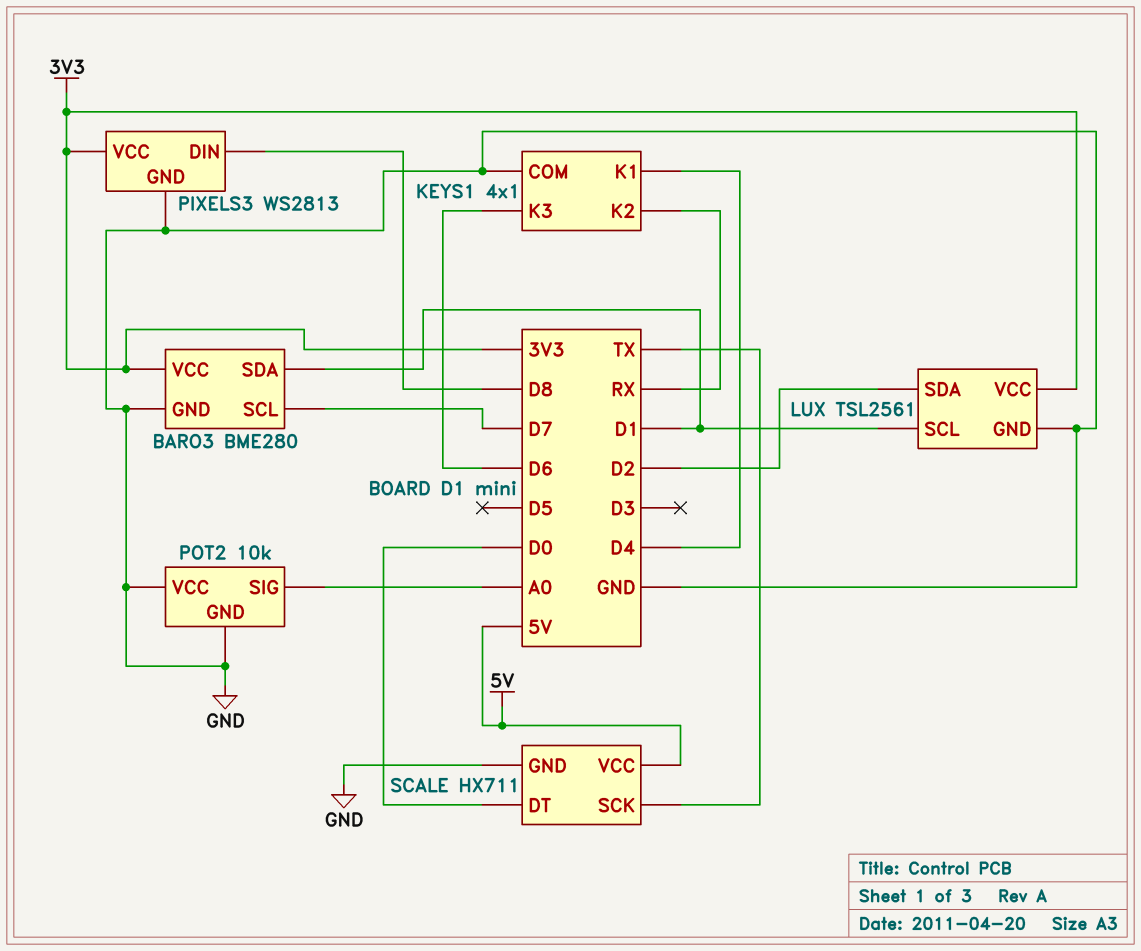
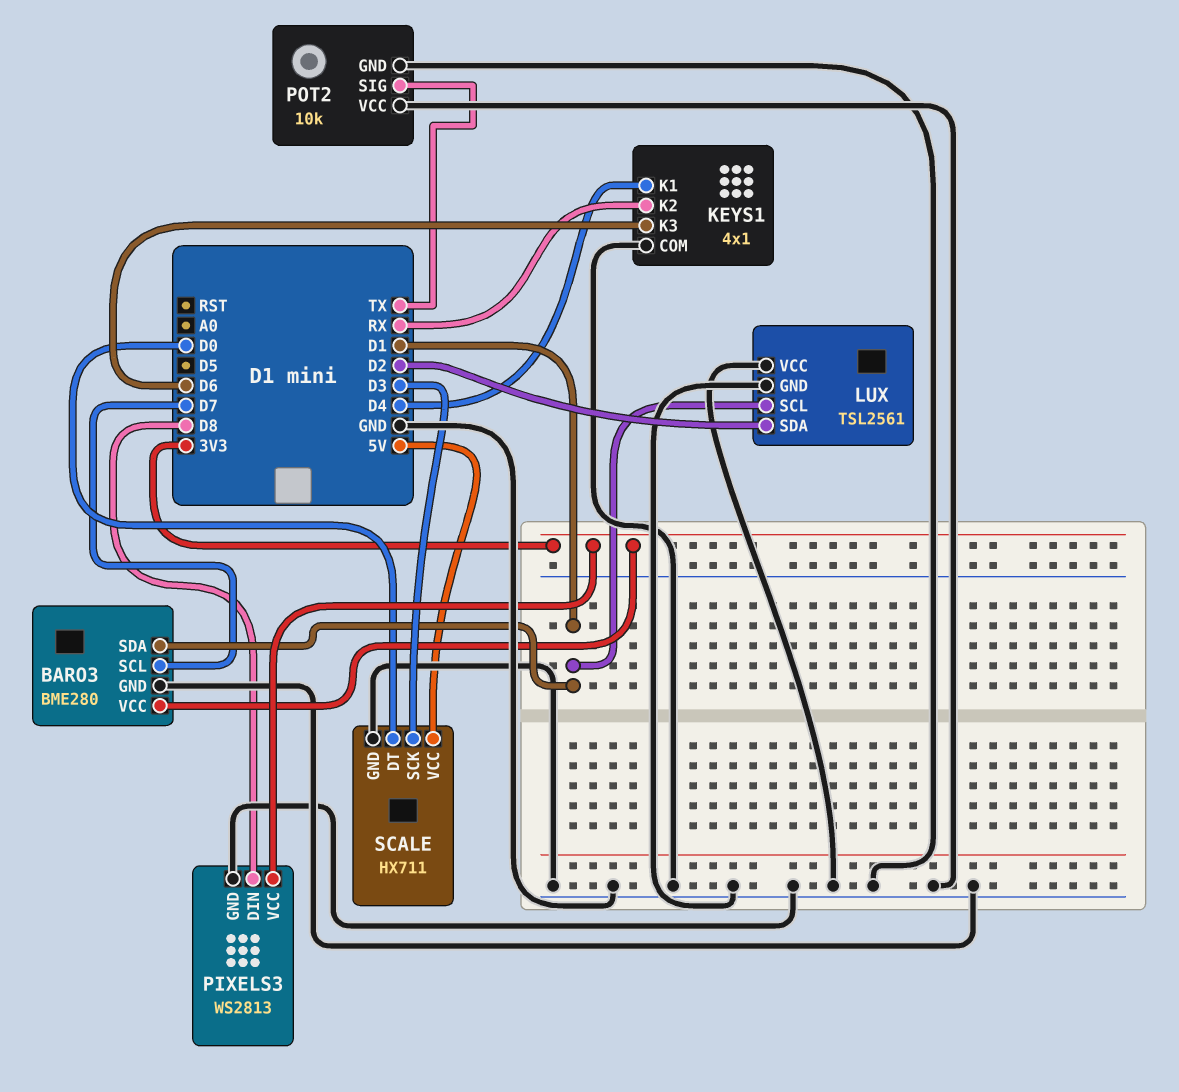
LUX pin VCC: 3V3 -> GND
POT2 pin SIG: A0 -> TX
SCALE pin SCK: TX -> D3

